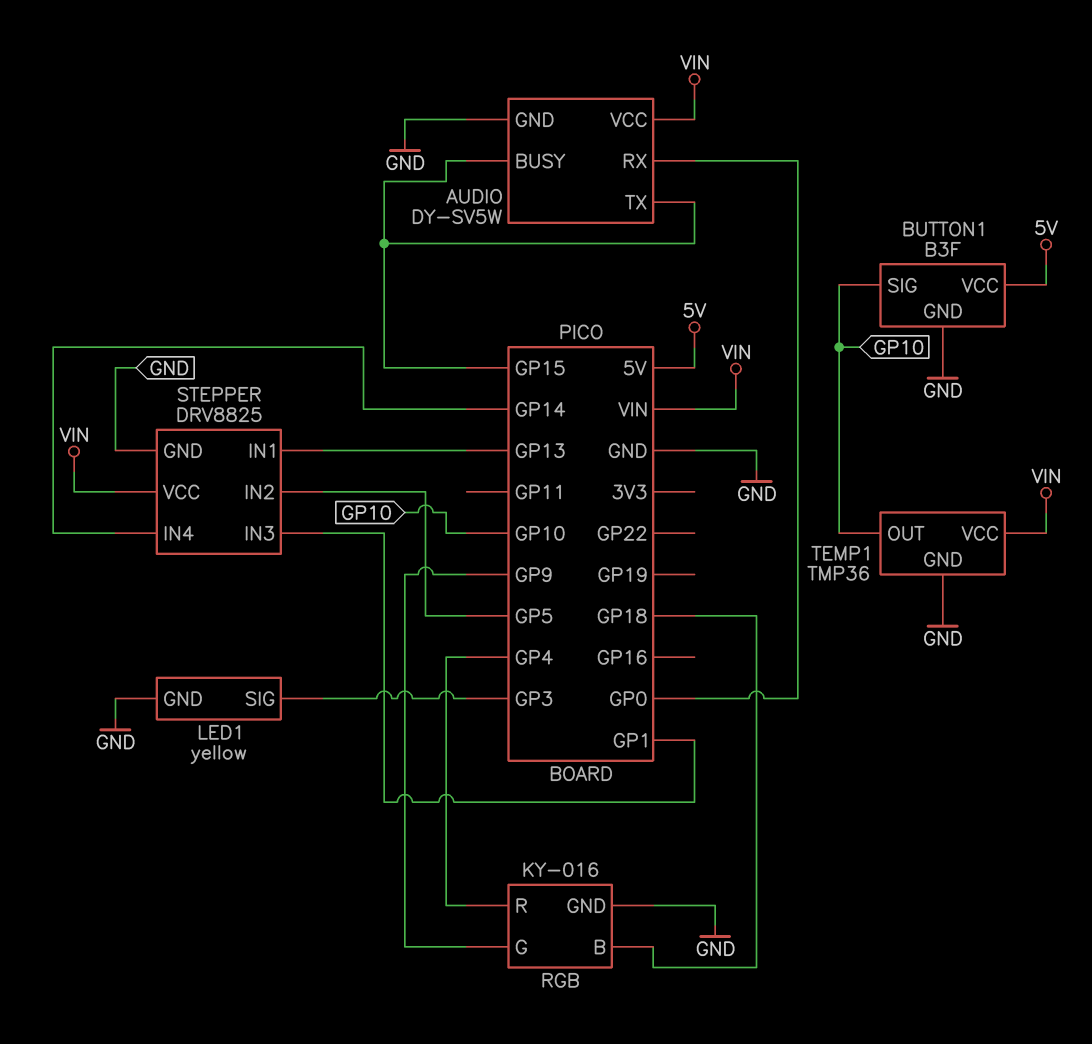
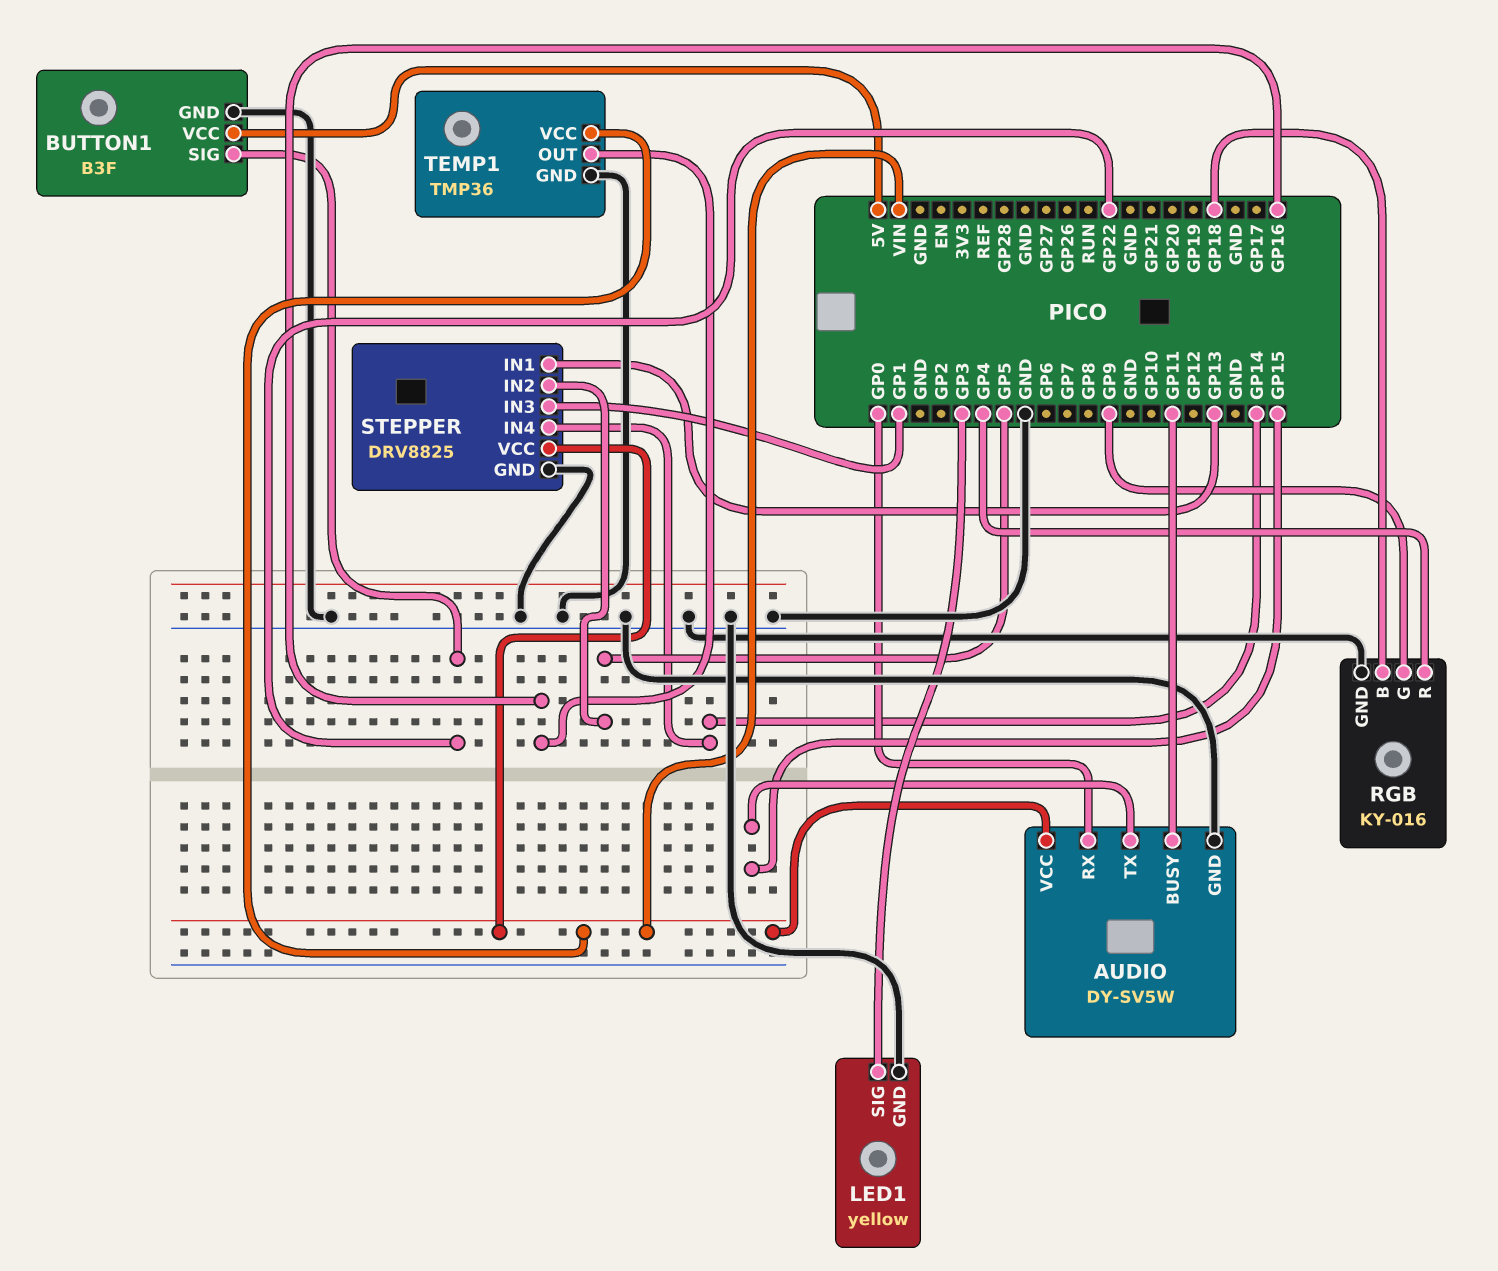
AUDIO pin BUSY: GP15 -> GP11
BUTTON1 pin SIG: GP10 -> GP22
TEMP1 pin OUT: GP10 -> GP16

